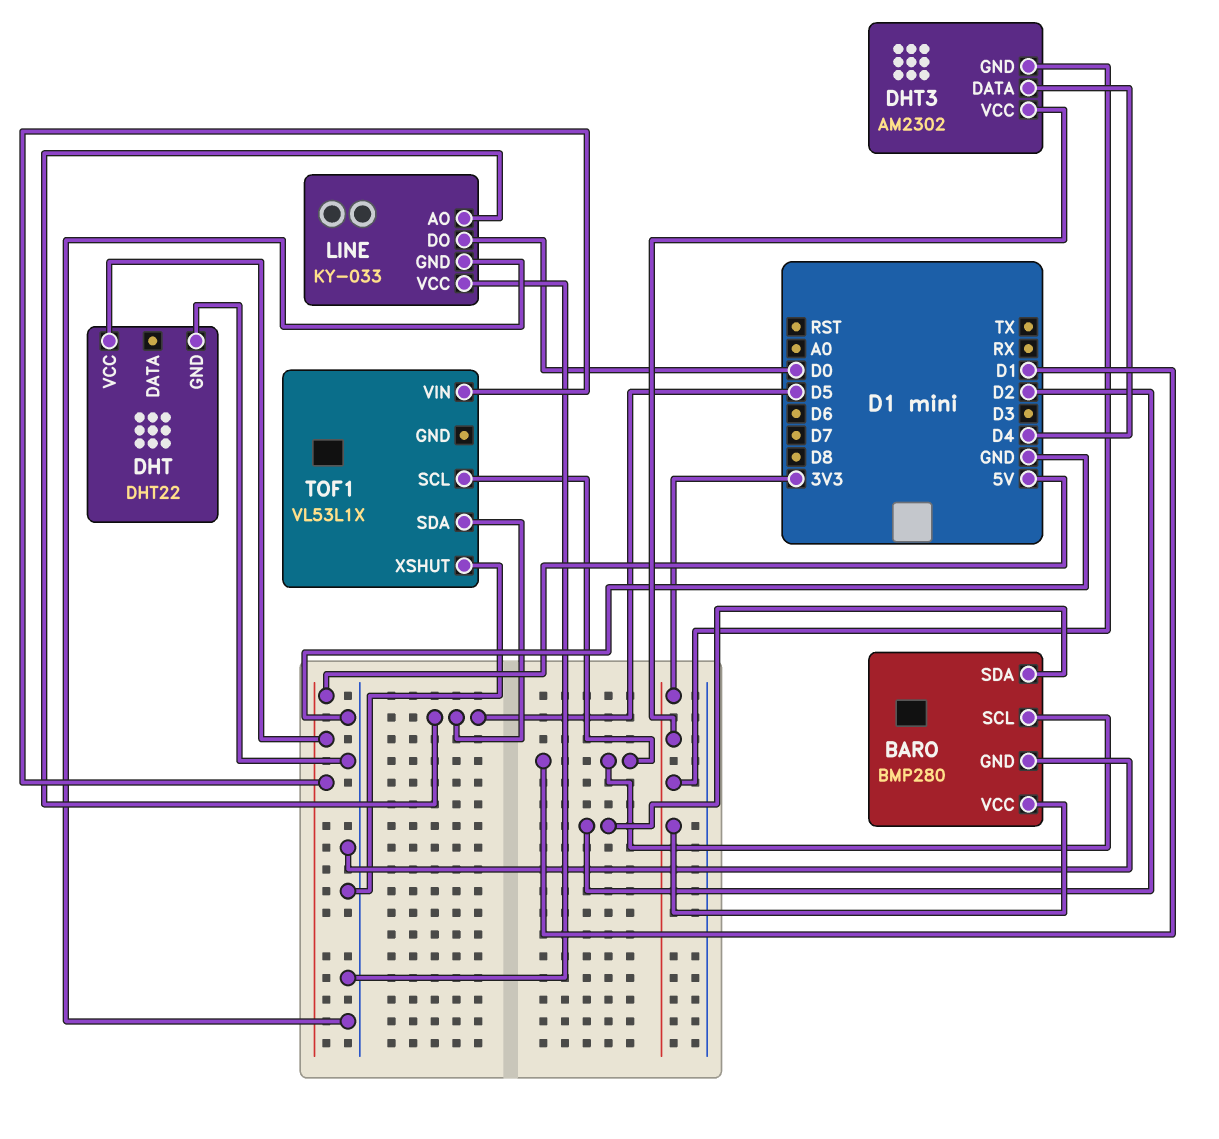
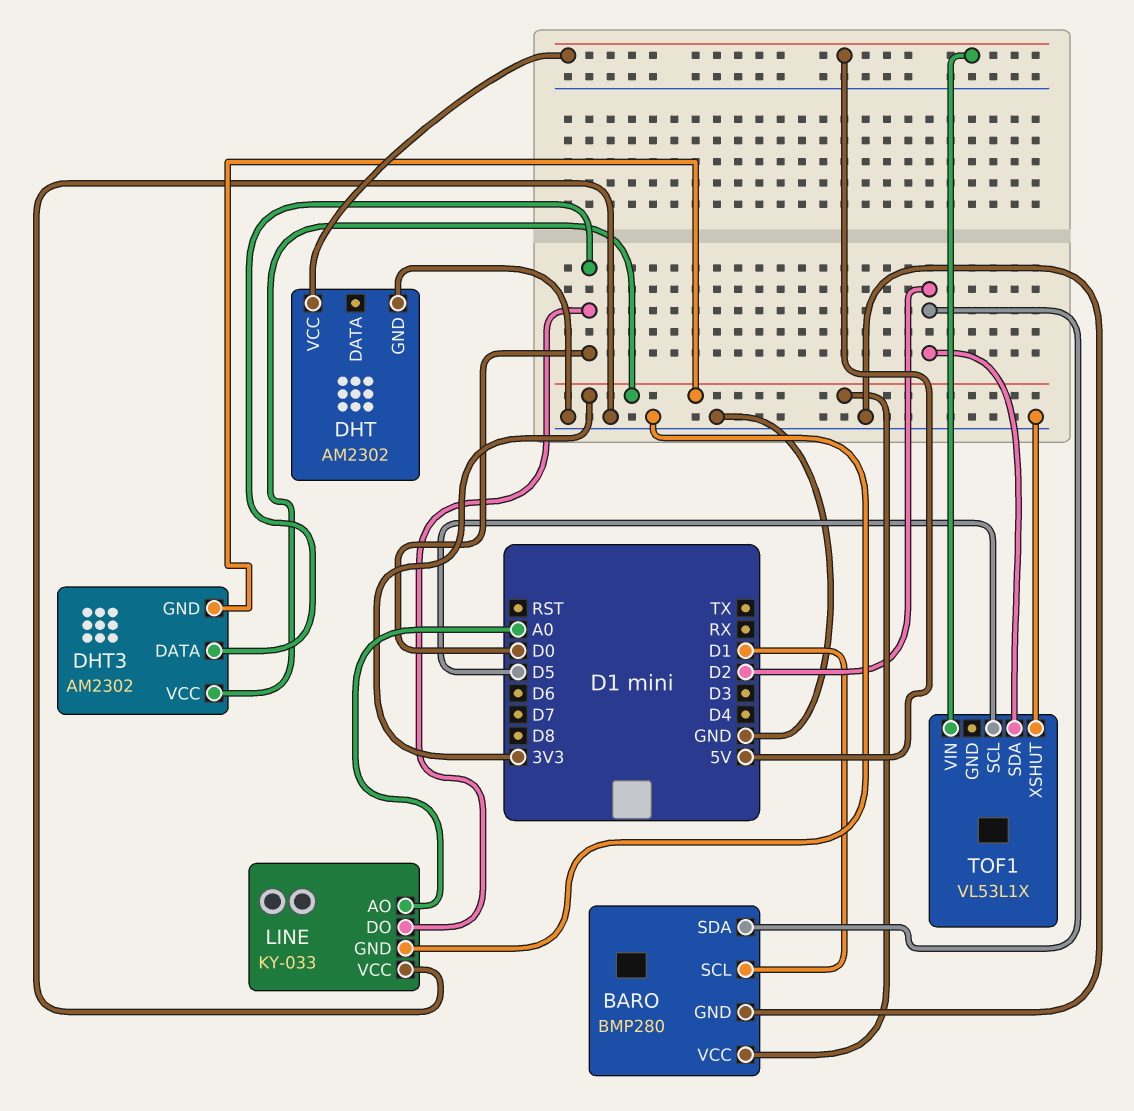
DHT: DHT22 -> AM2302
DHT3 pin DATA: D4 -> D0
LINE pin AO: D5 -> A0
TOF1 pin SCL: D1 -> D5
TOF1 pin SDA: D5 -> D2

